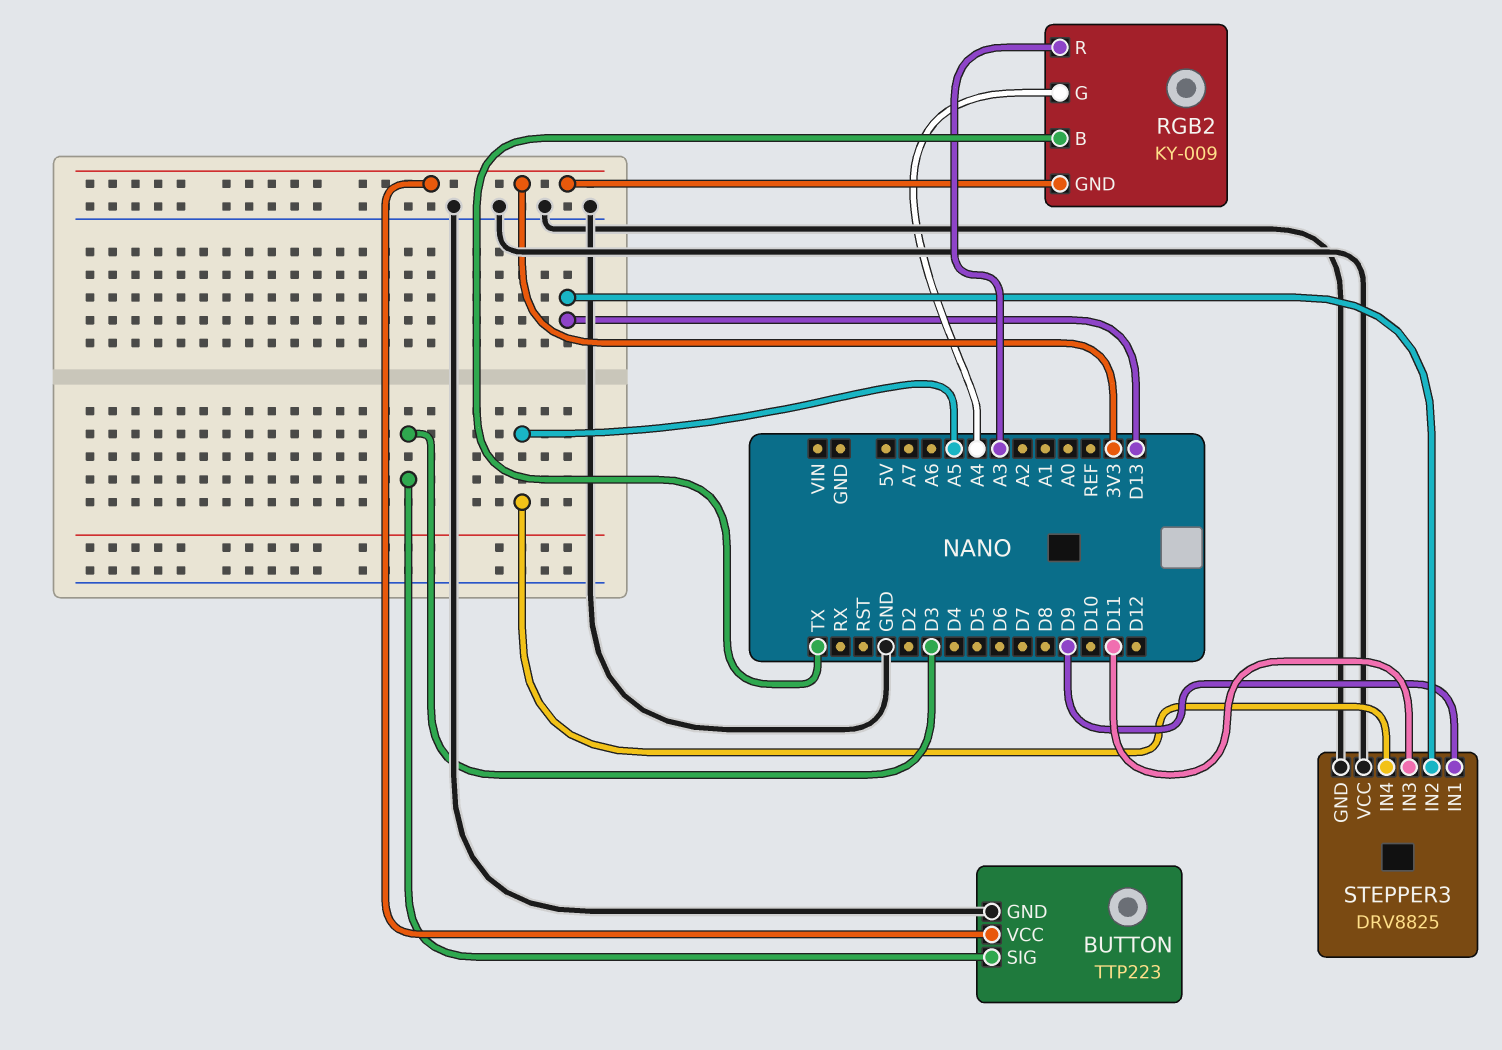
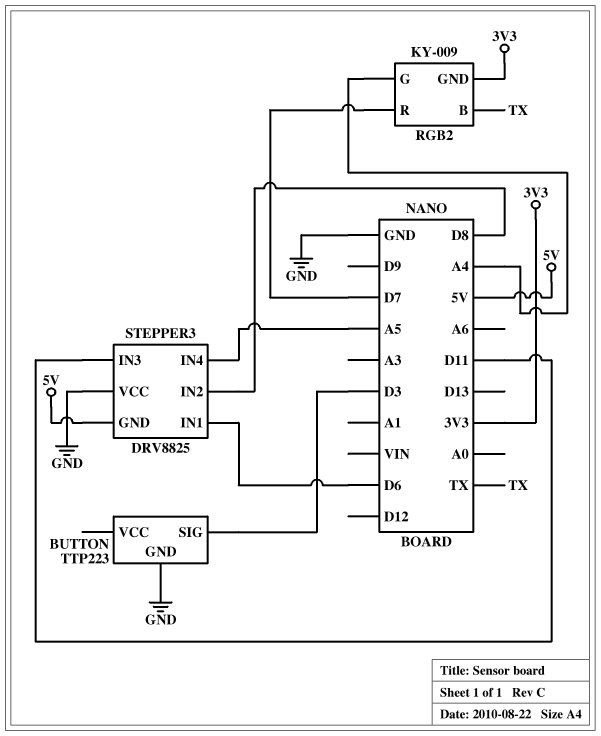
BUTTON pin VCC: 3V3 -> none
RGB2 pin R: A3 -> D7
STEPPER3 pin GND: GND -> 5V
STEPPER3 pin IN1: D9 -> D6
STEPPER3 pin IN2: D13 -> D8

